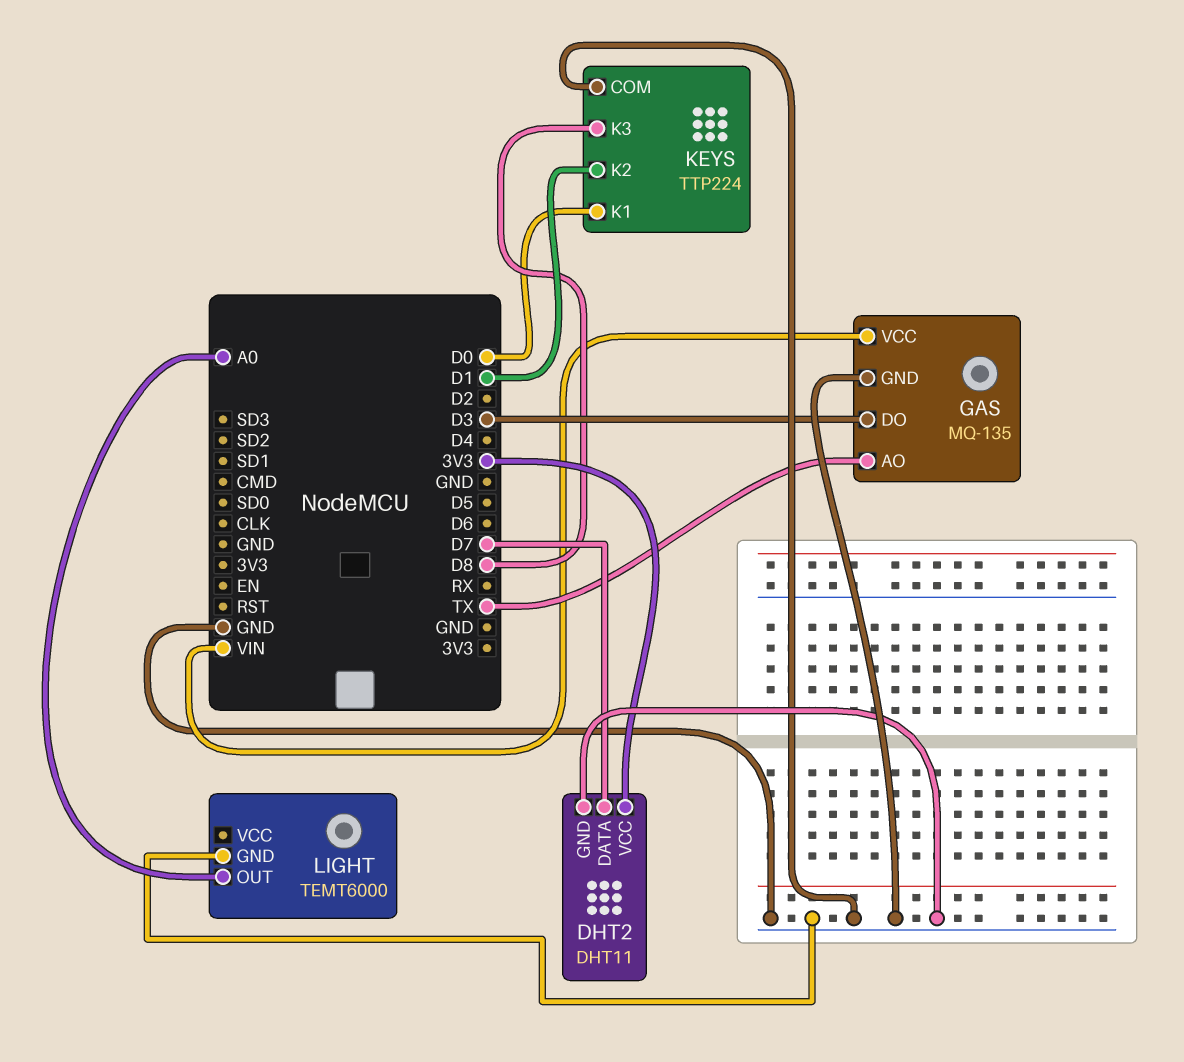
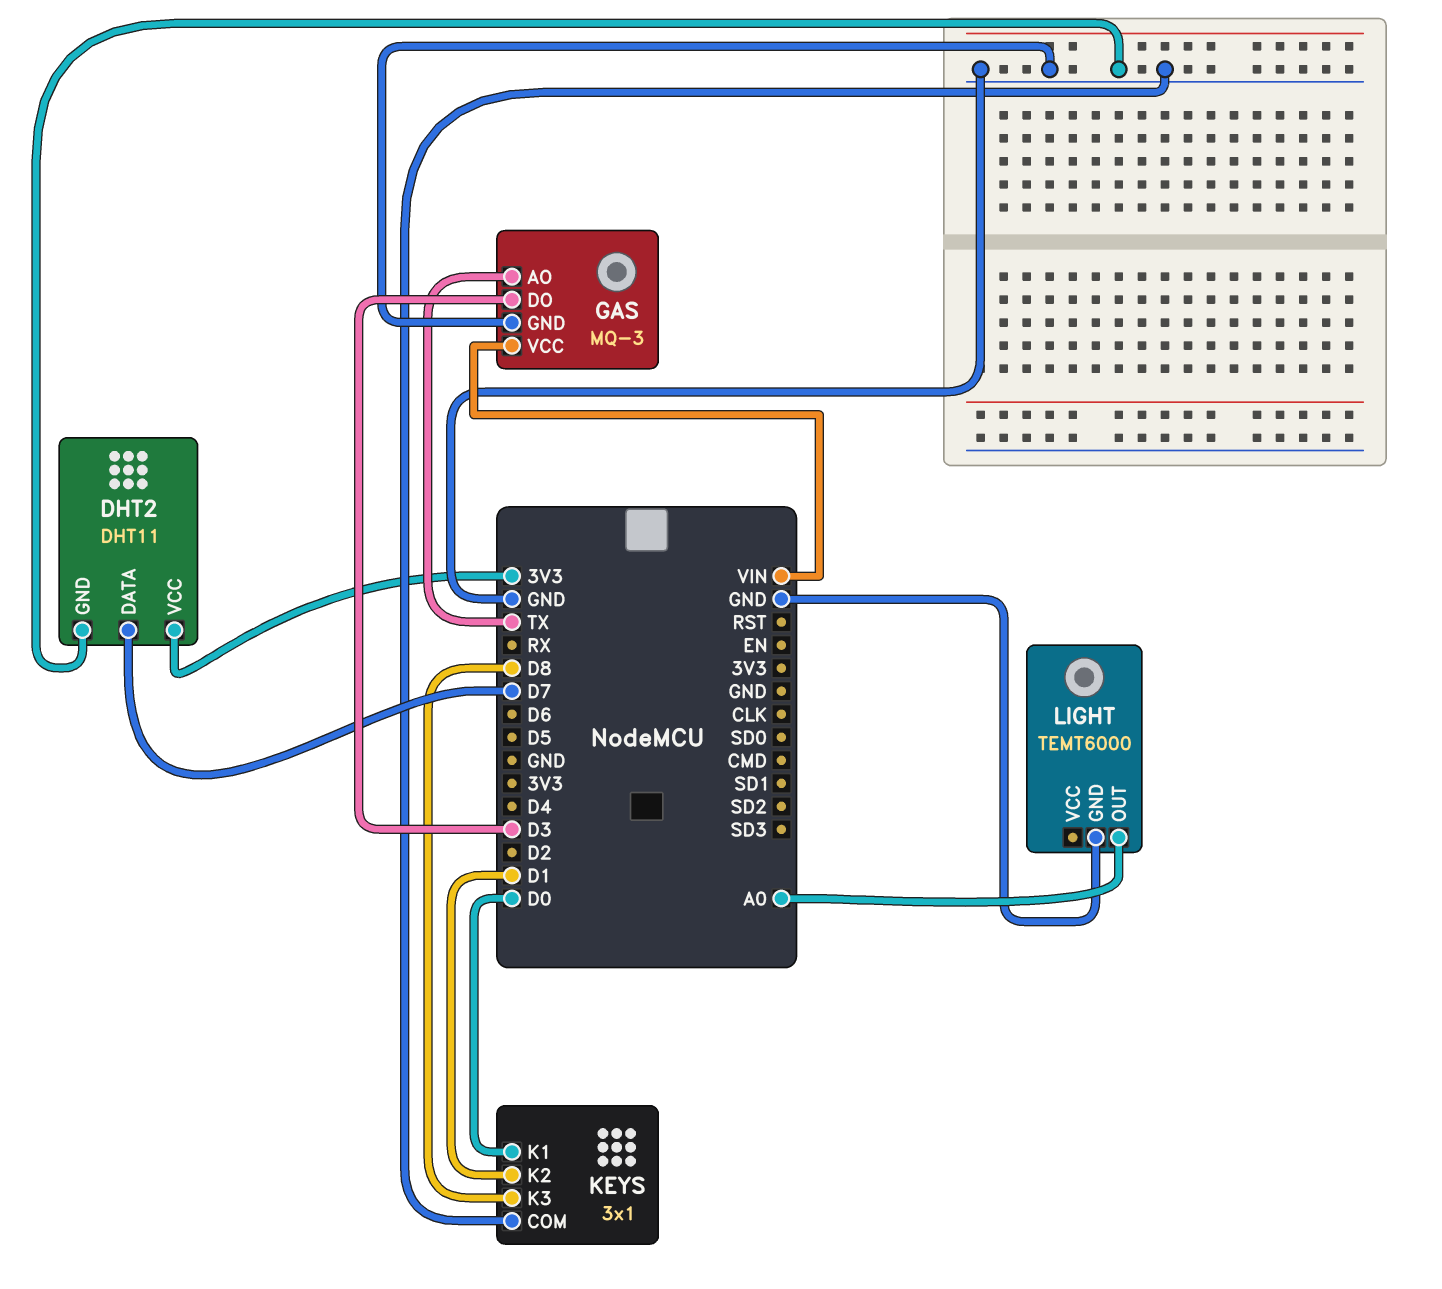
GAS: MQ-135 -> MQ-3
KEYS: TTP224 -> 3x1

